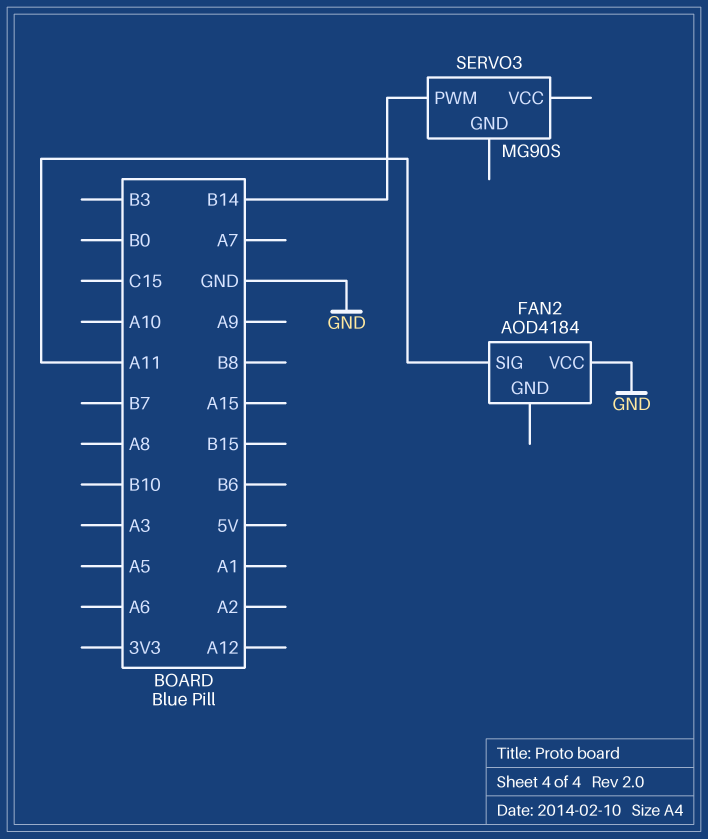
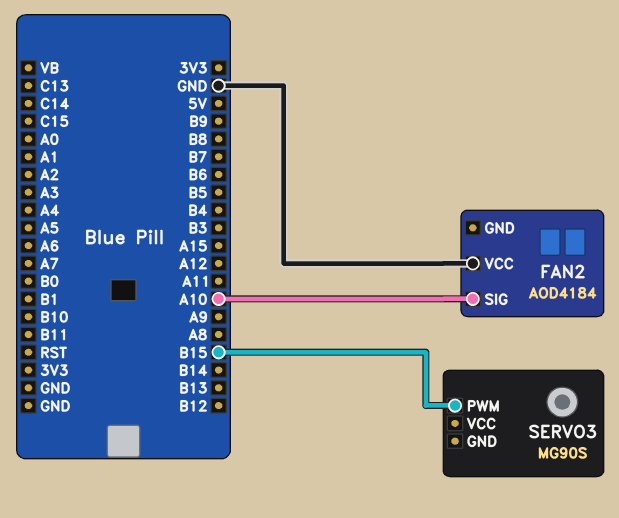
FAN2 pin SIG: A11 -> A10
SERVO3 pin PWM: B14 -> B15

